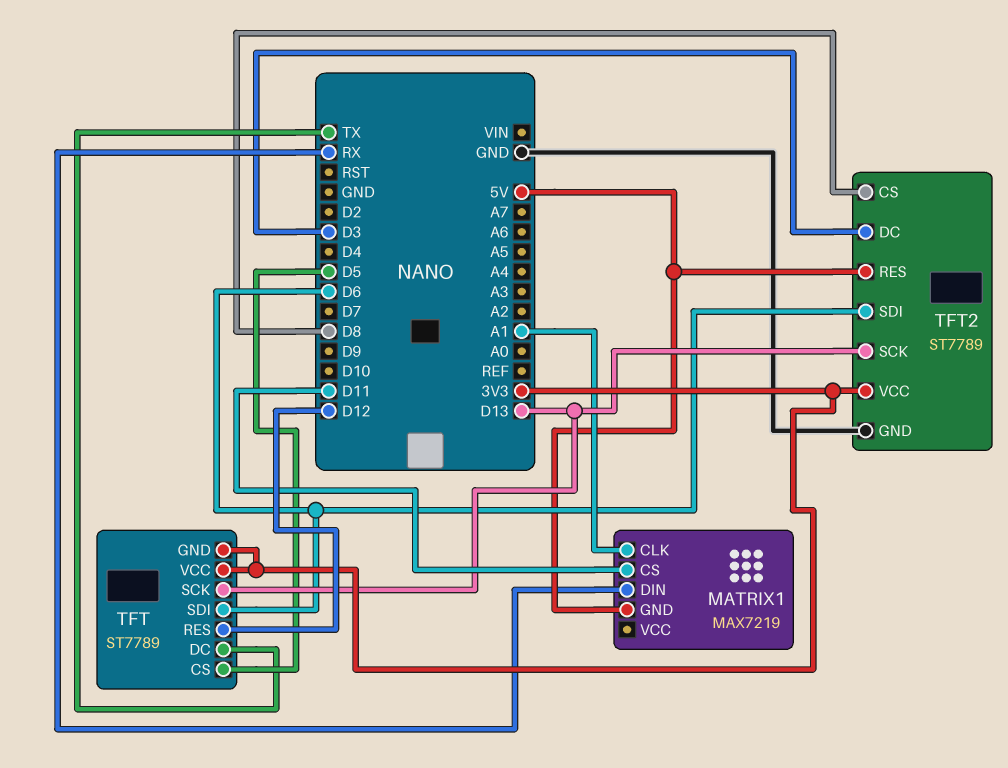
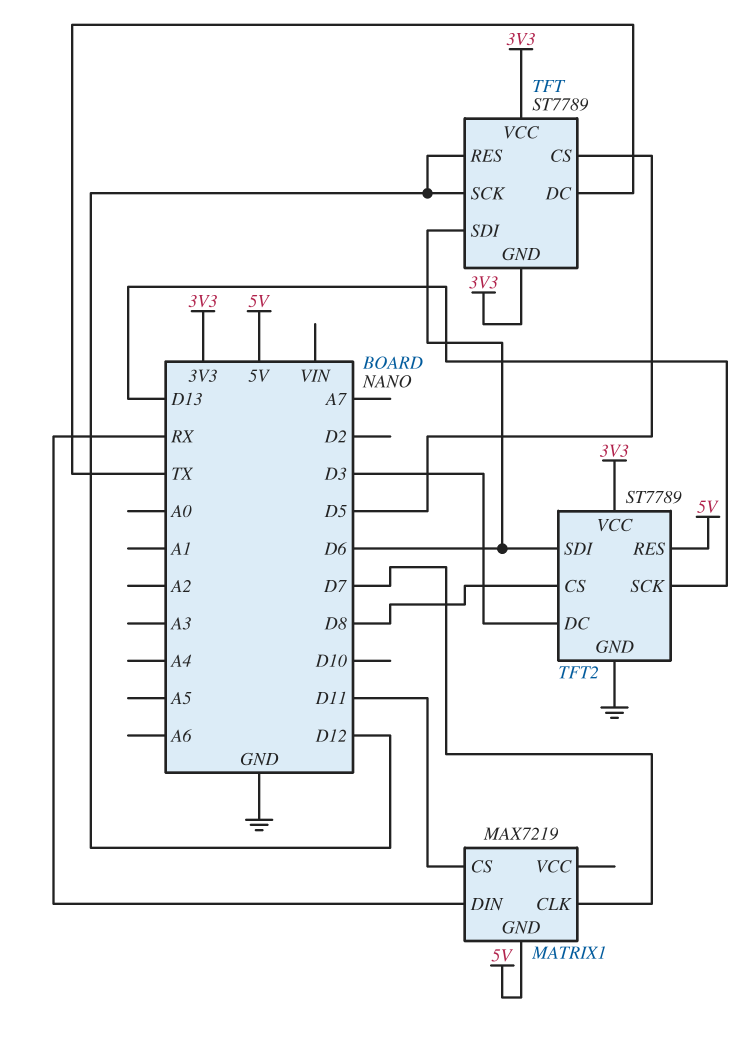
MATRIX1 pin CLK: A1 -> D7
TFT pin SCK: D13 -> D12

